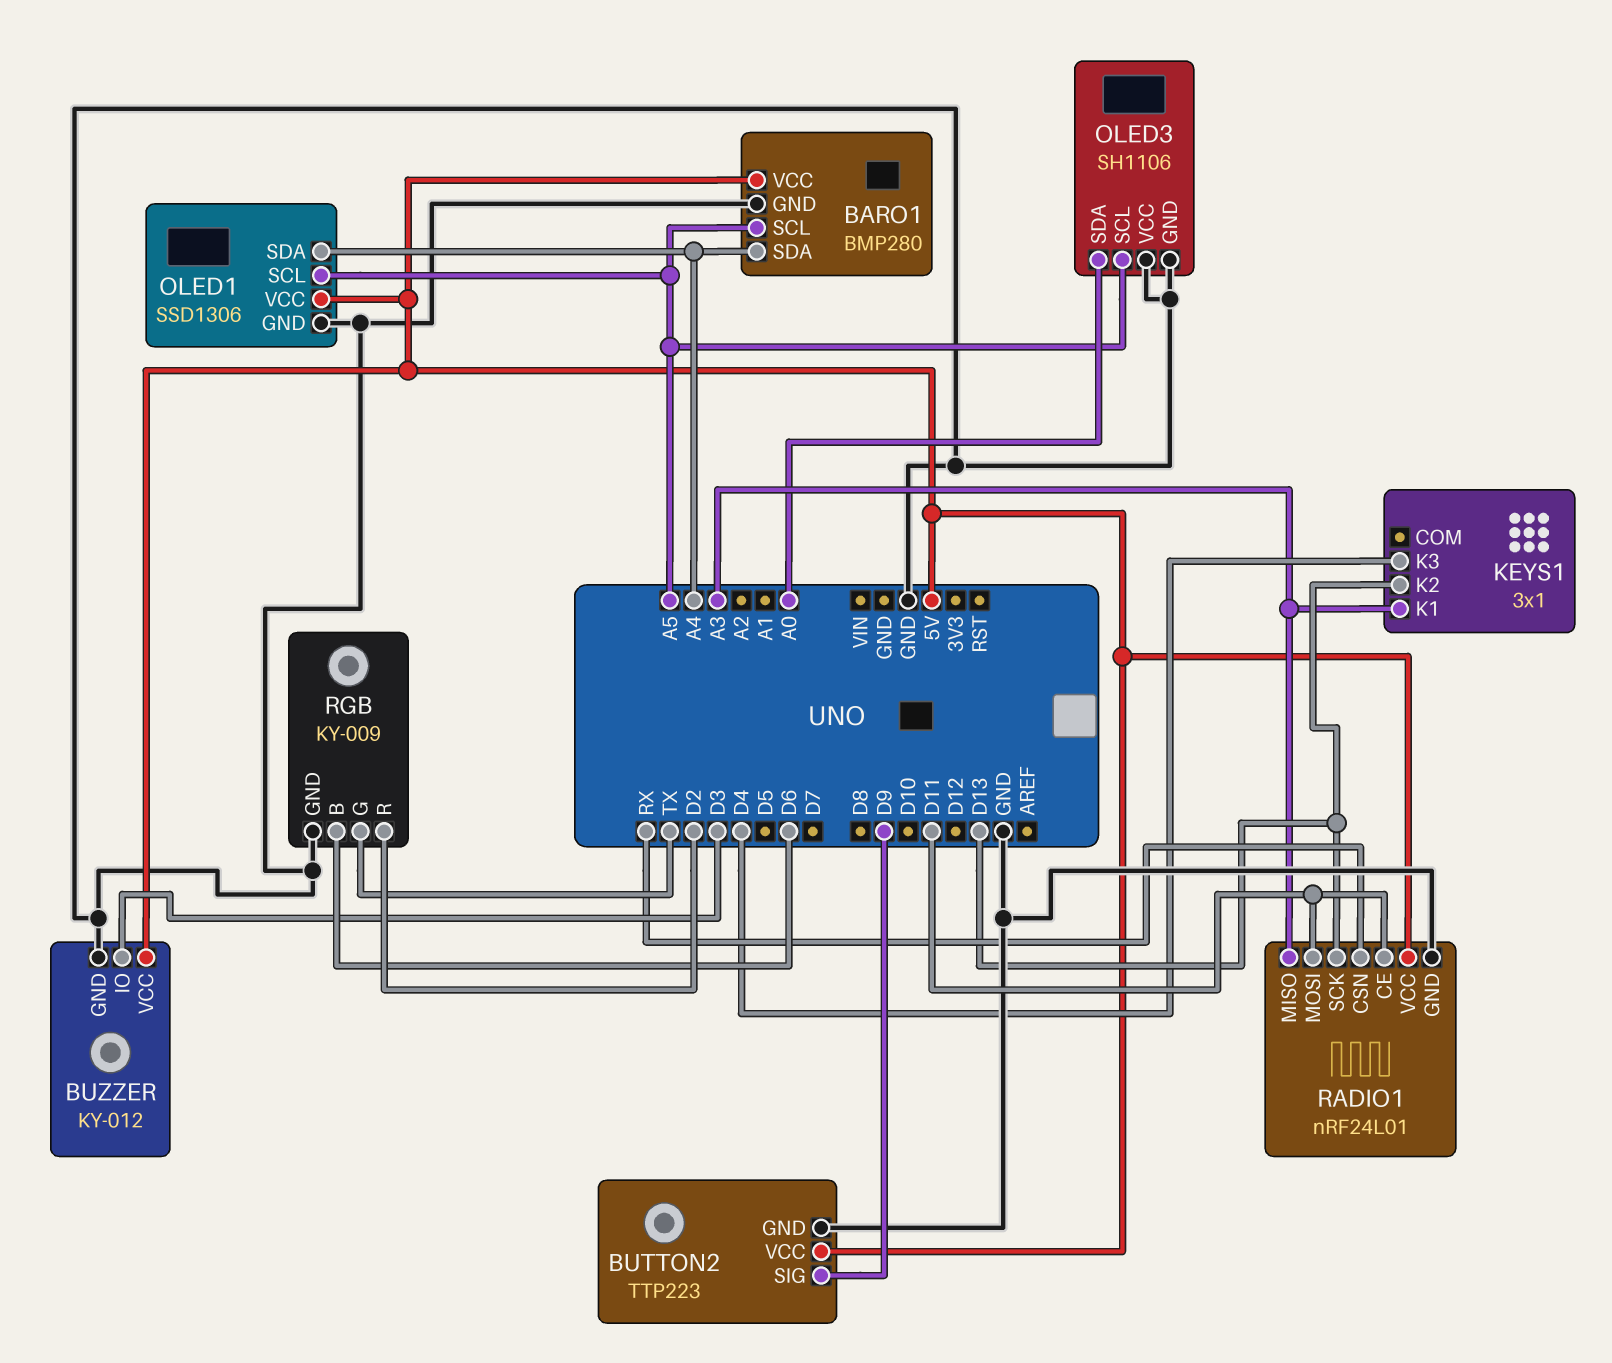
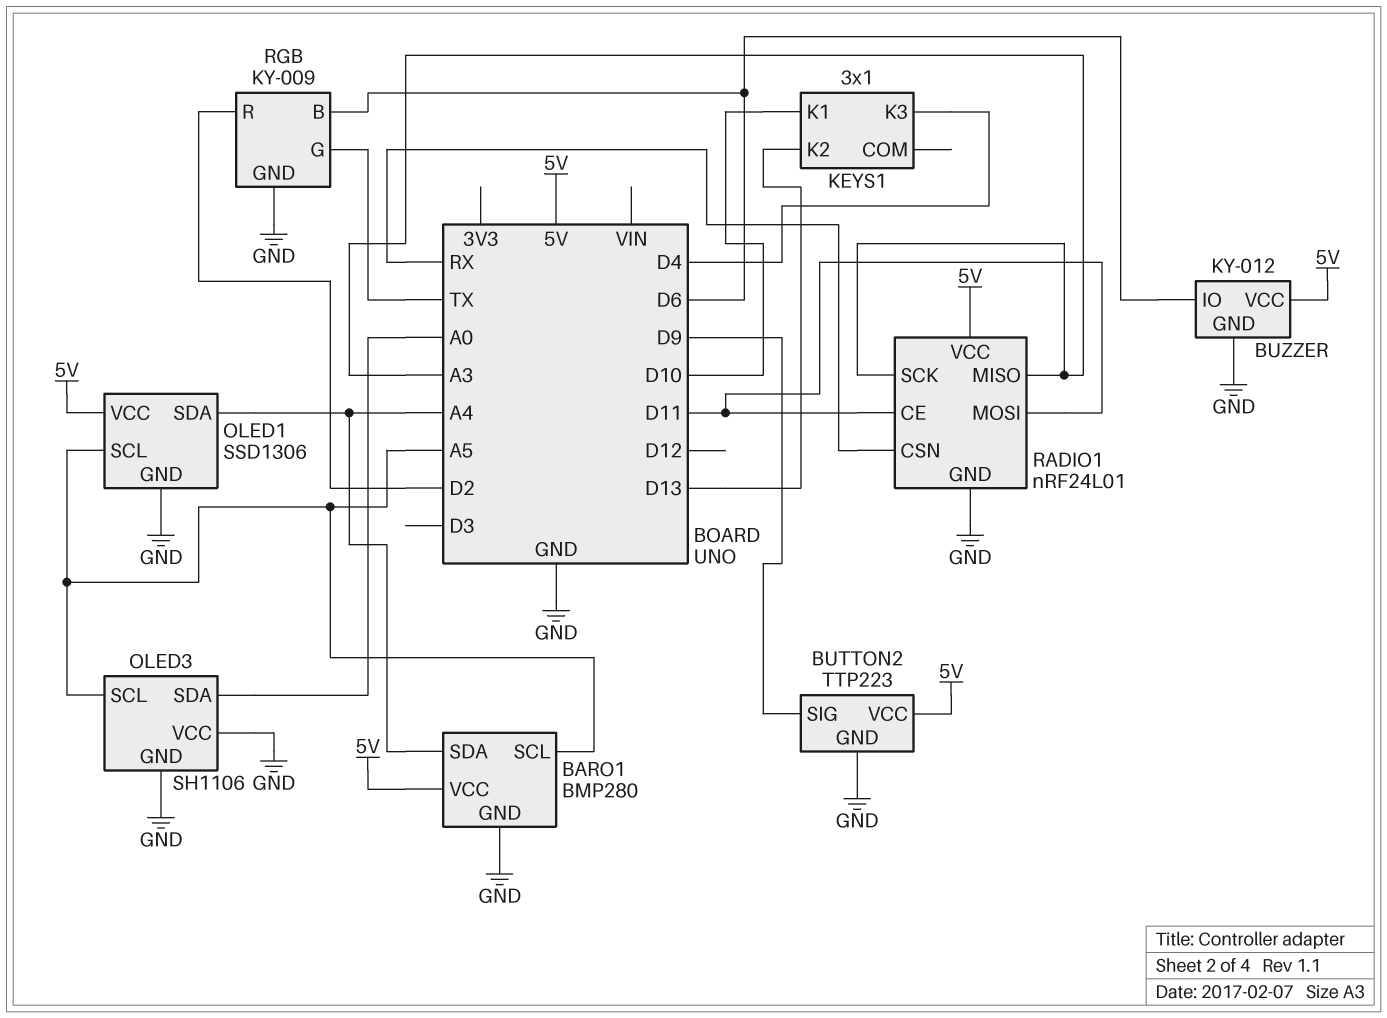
BUZZER pin IO: D3 -> D6
KEYS1 pin K1: A3 -> D10
RADIO1 pin SCK: D13 -> A3

